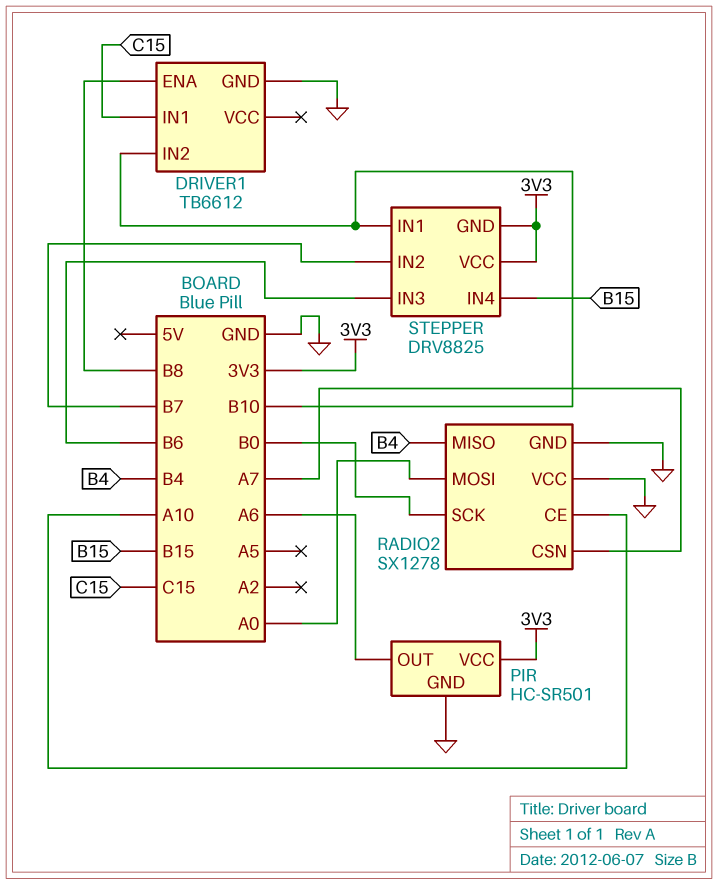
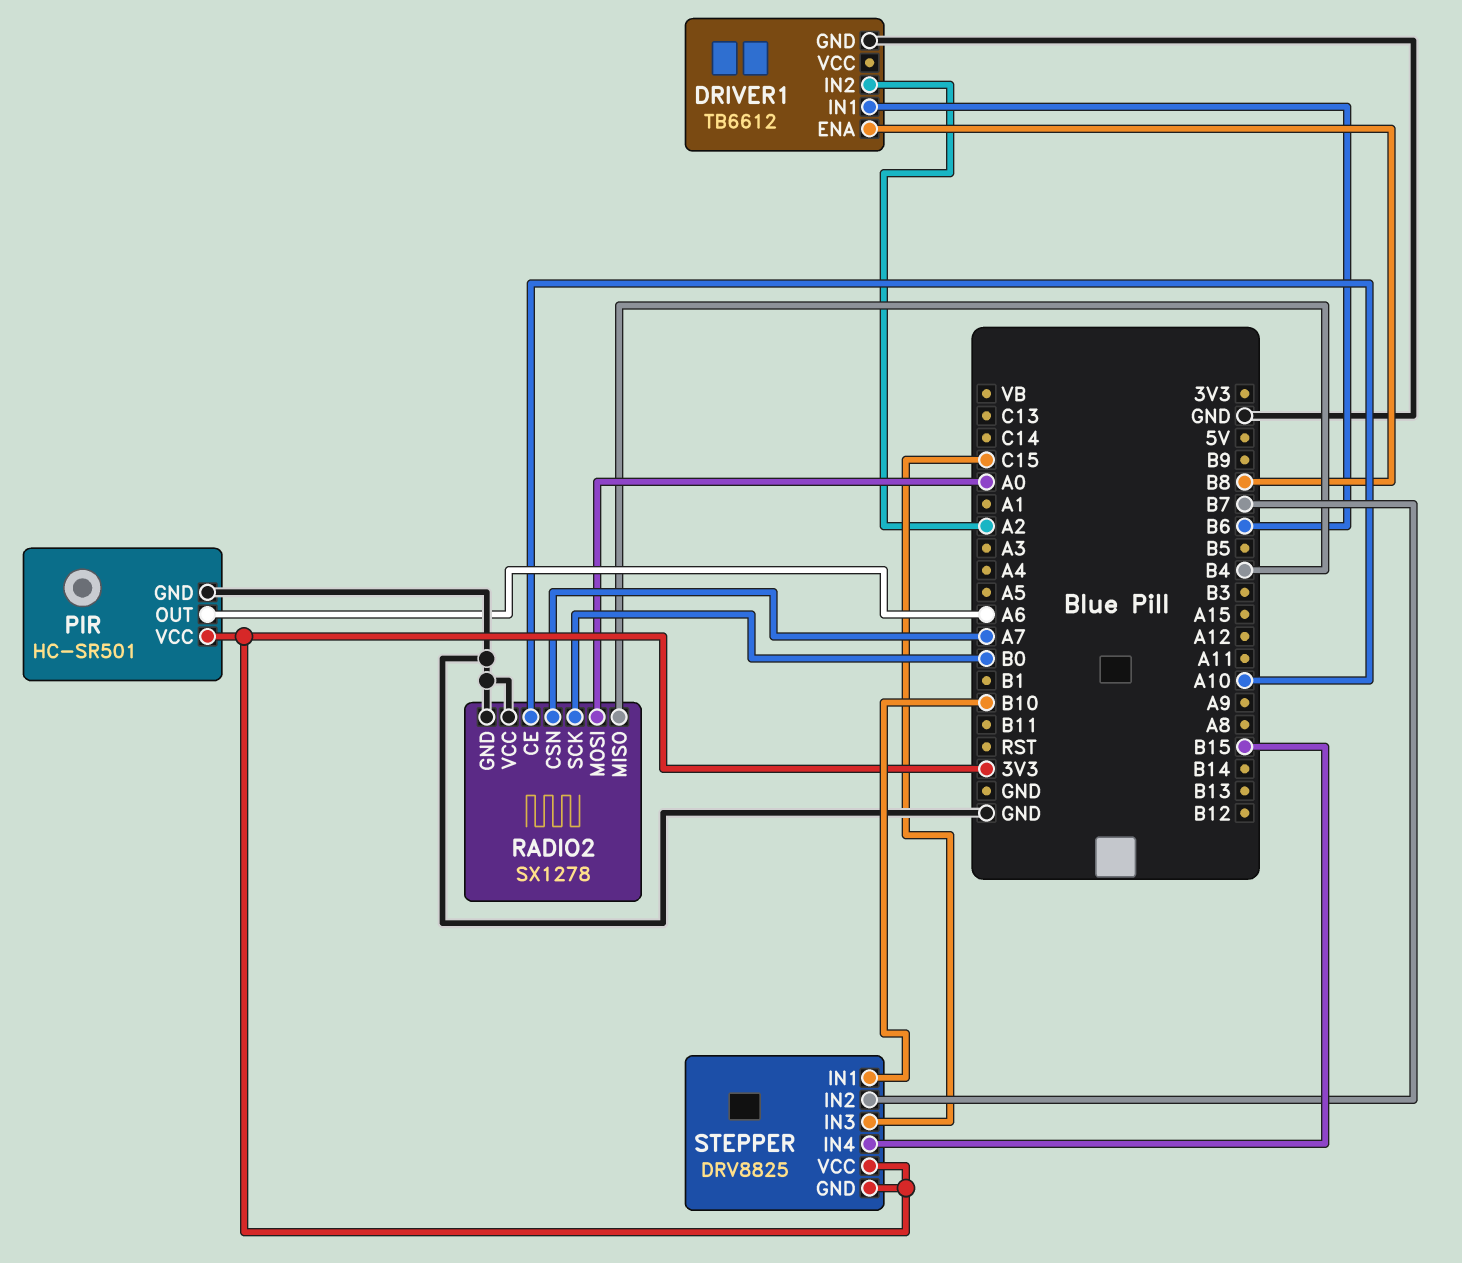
DRIVER1 pin IN1: C15 -> B6
DRIVER1 pin IN2: B10 -> A2
STEPPER pin IN3: B6 -> C15

